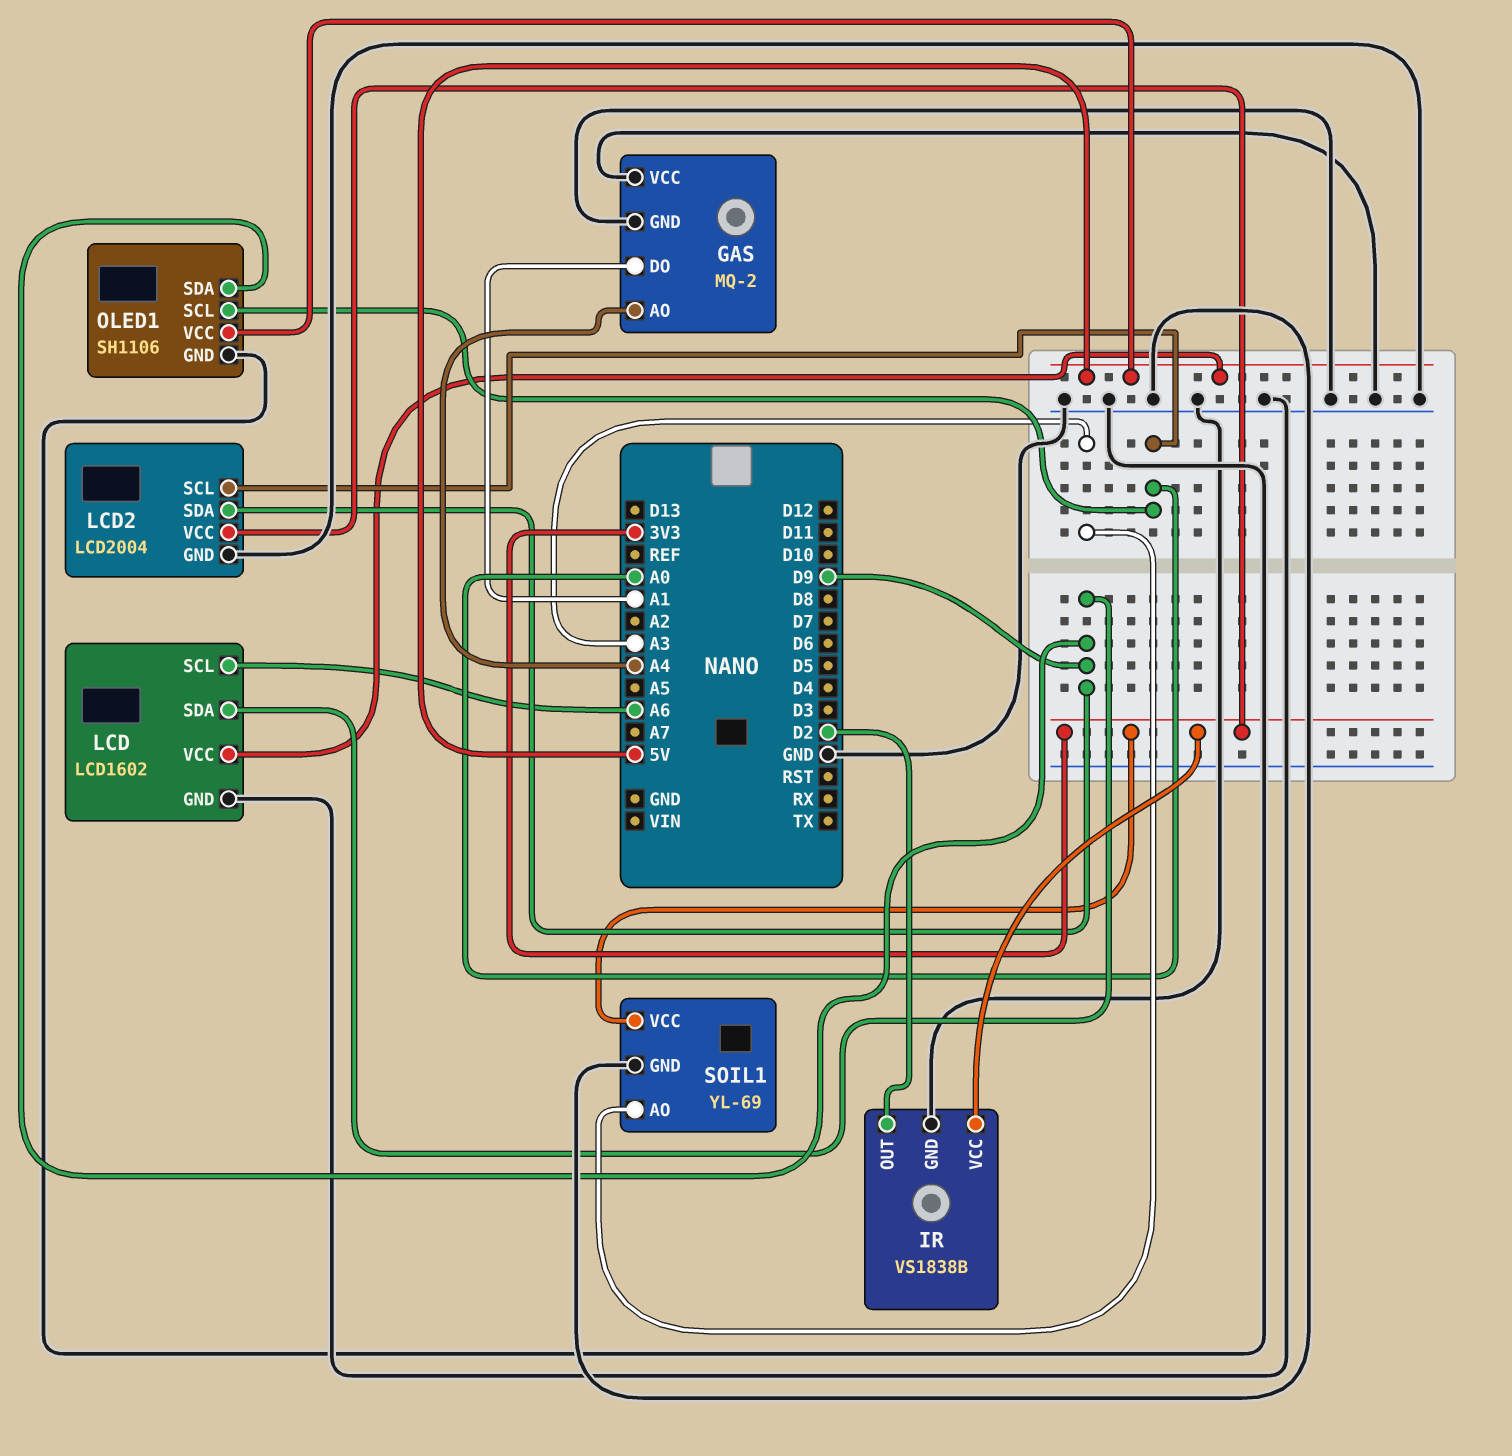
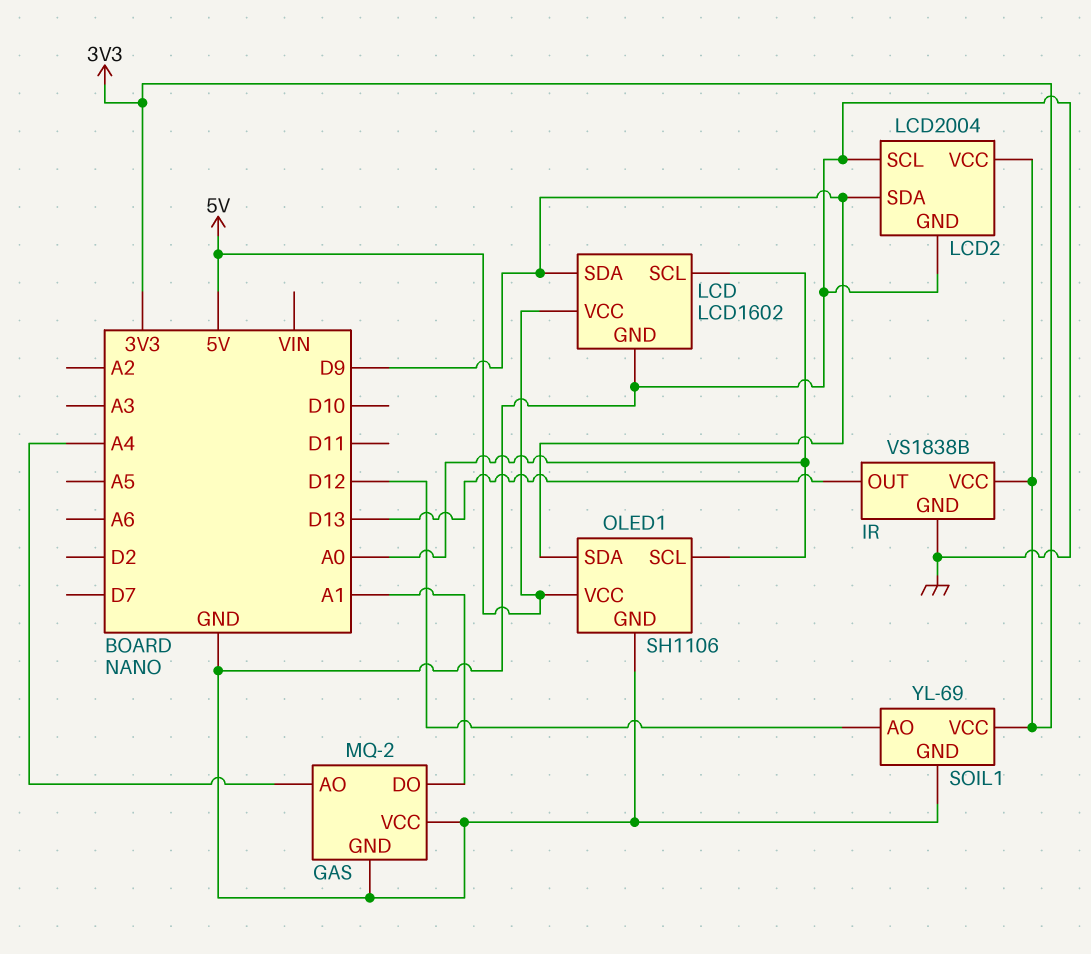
IR pin OUT: D2 -> D13
LCD pin SCL: A6 -> A0
LCD2 pin SCL: A0 -> GND
SOIL1 pin AO: A3 -> D12

